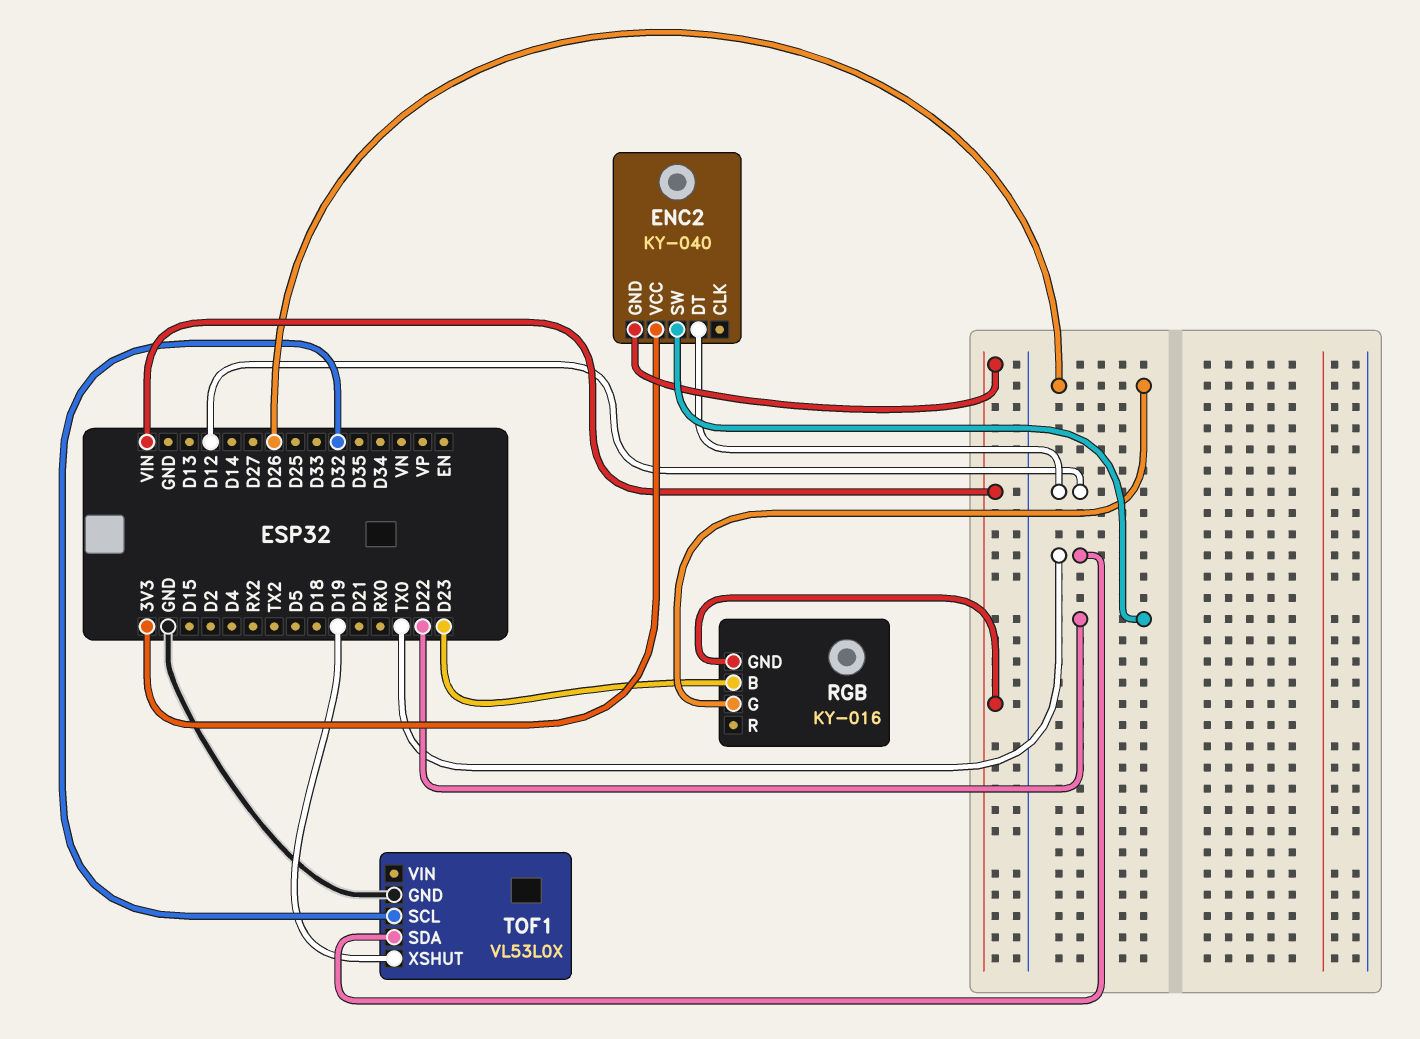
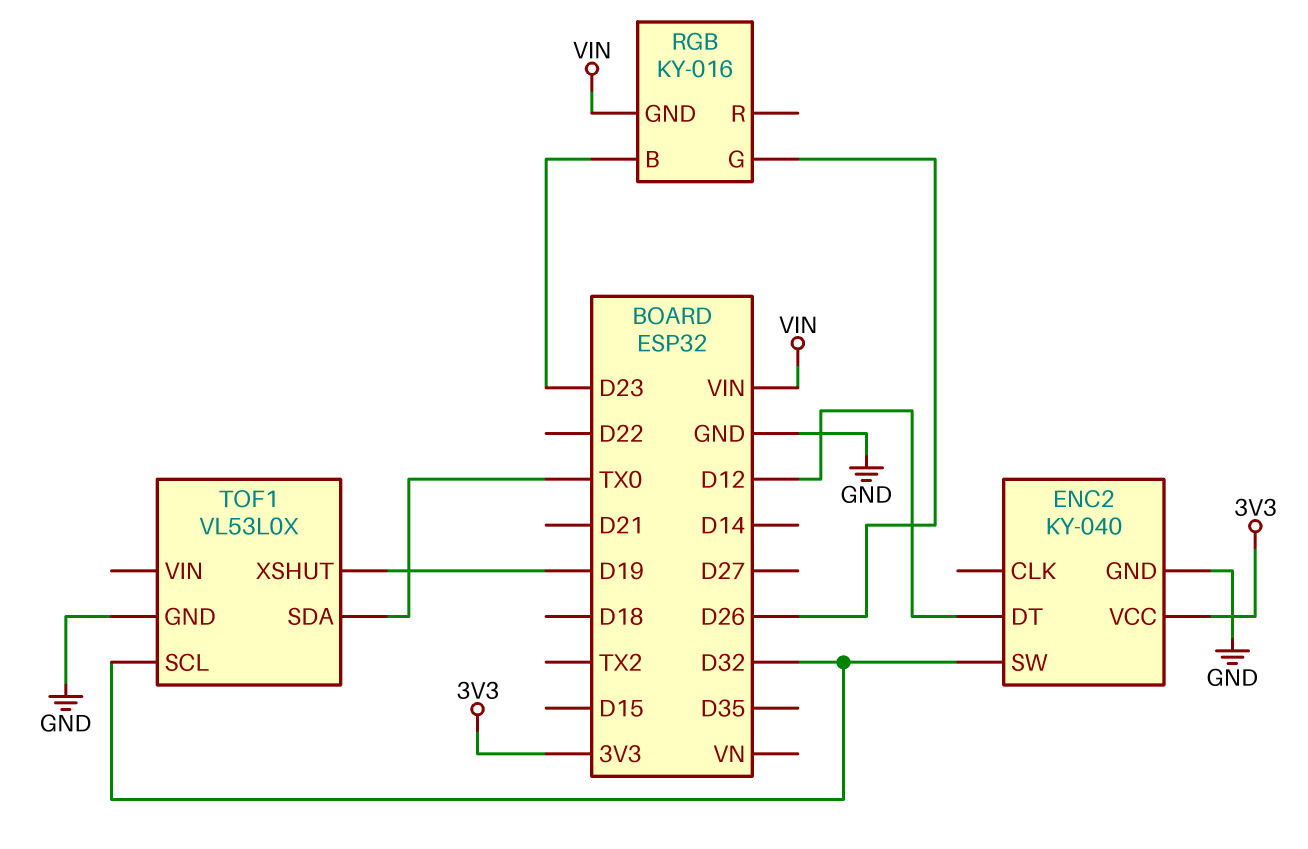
ENC2 pin GND: VIN -> GND
ENC2 pin SW: D22 -> D32

